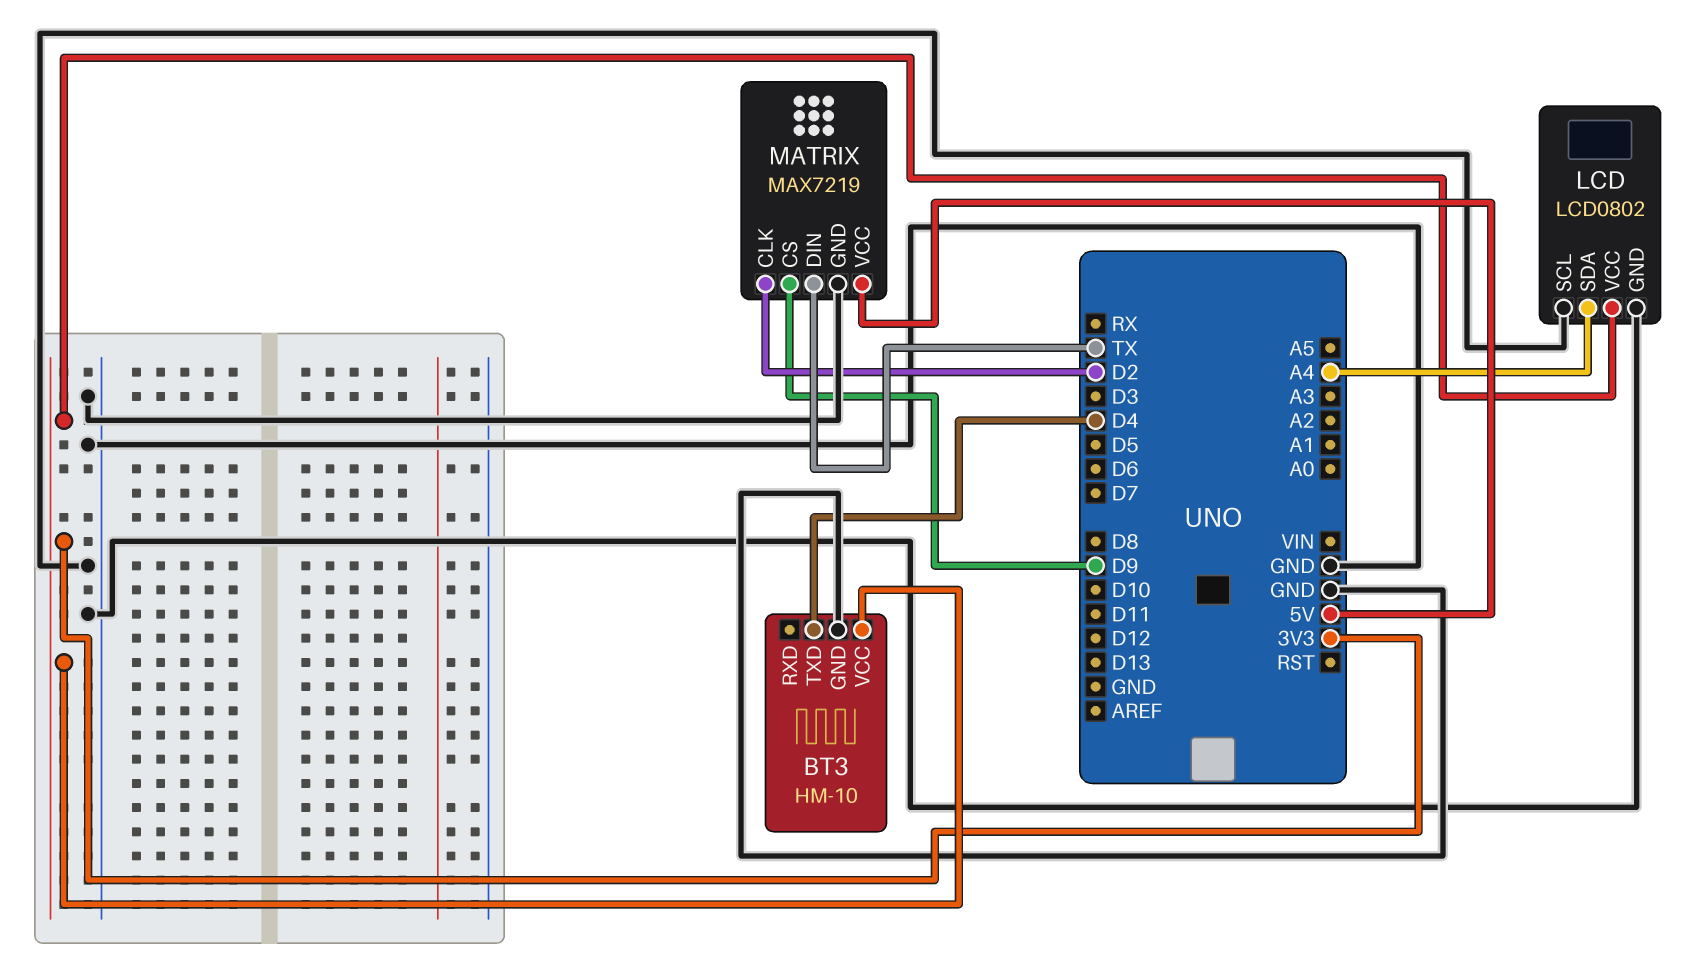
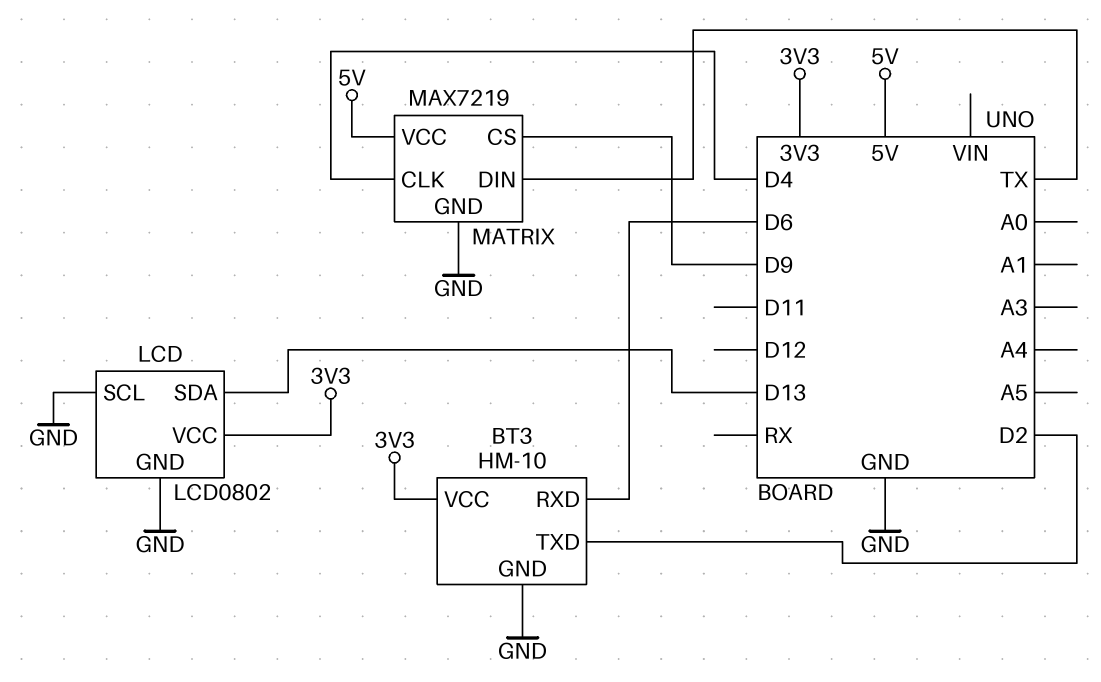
BT3 pin RXD: none -> D6
BT3 pin TXD: D4 -> D2
LCD pin SDA: A4 -> D13
MATRIX pin CLK: D2 -> D4

